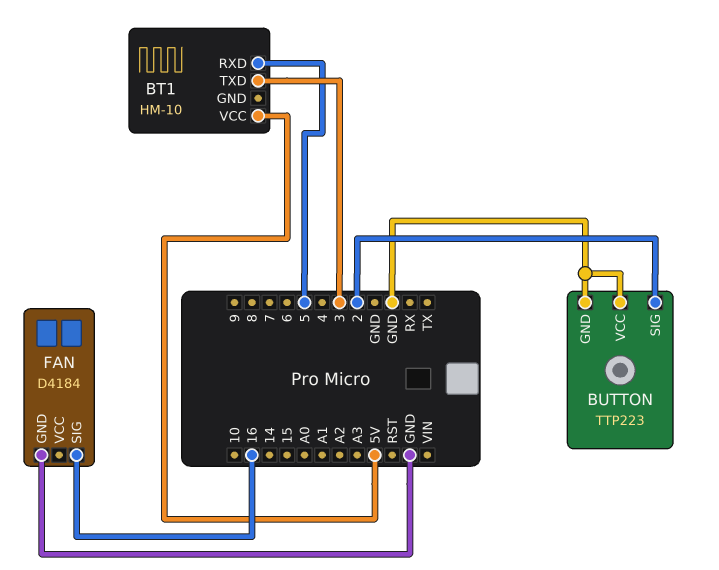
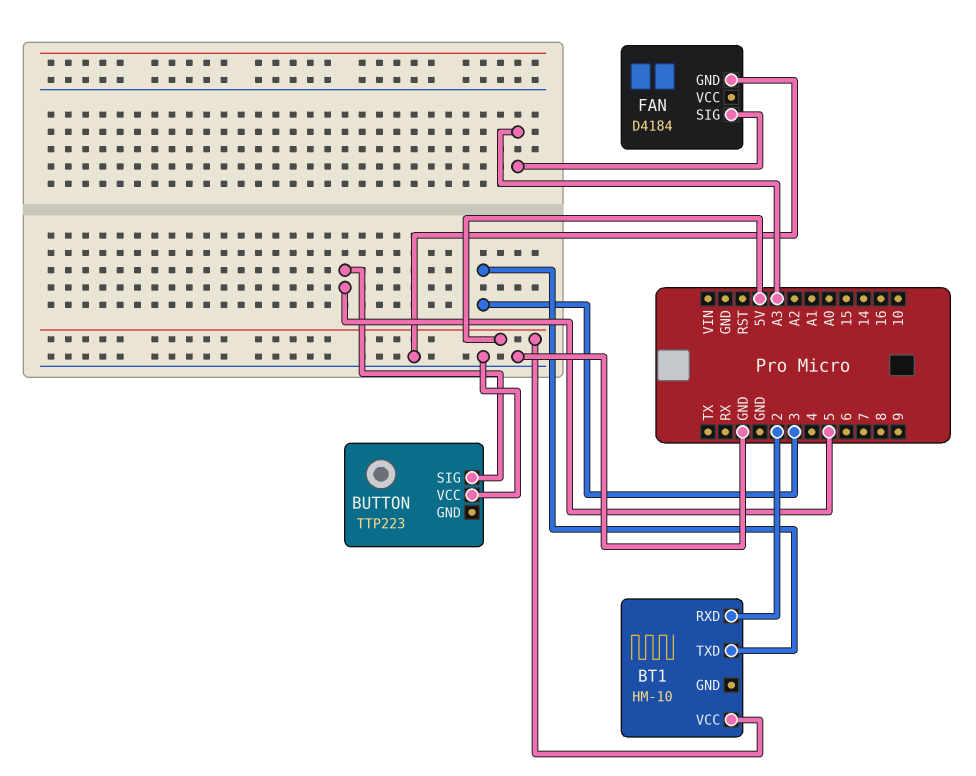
BT1 pin RXD: 5 -> 2
BUTTON pin GND: GND -> none
BUTTON pin SIG: 2 -> 5
FAN pin SIG: 16 -> A3

